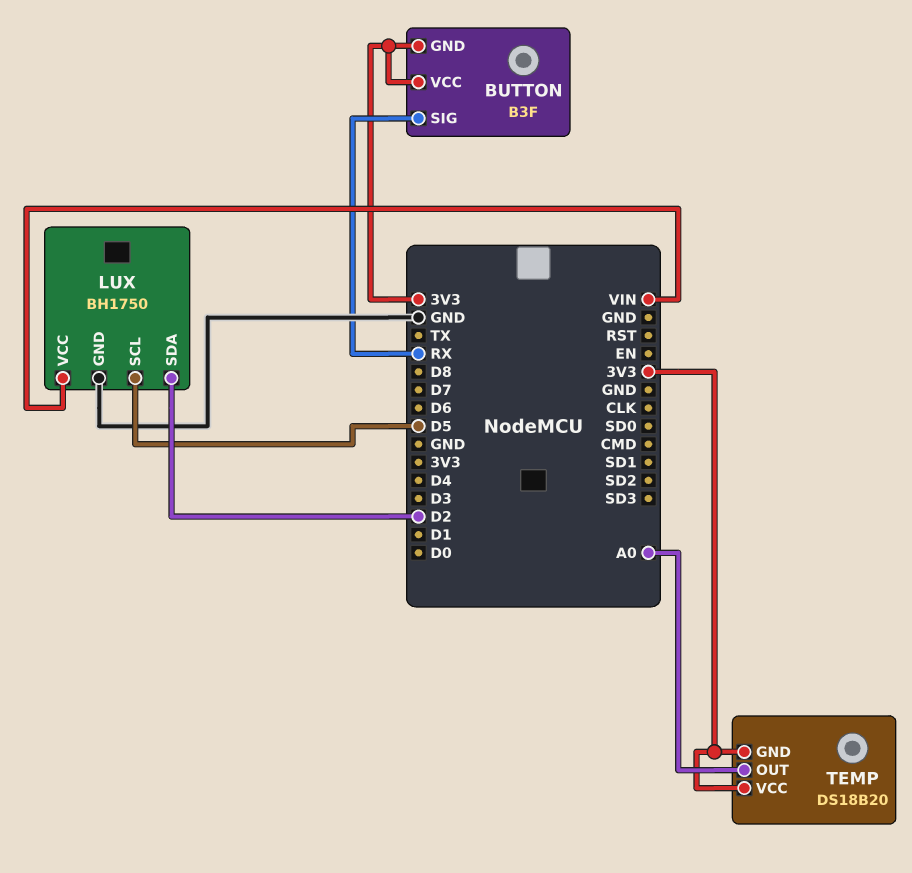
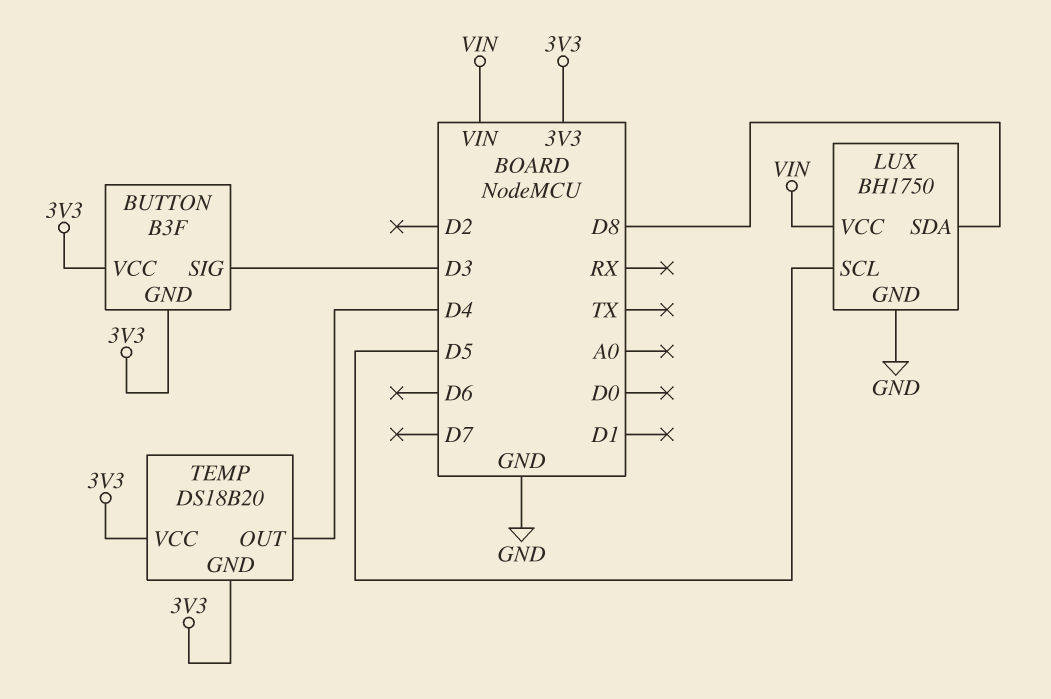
BUTTON pin SIG: RX -> D3
LUX pin SDA: D2 -> D8
TEMP pin OUT: A0 -> D4

